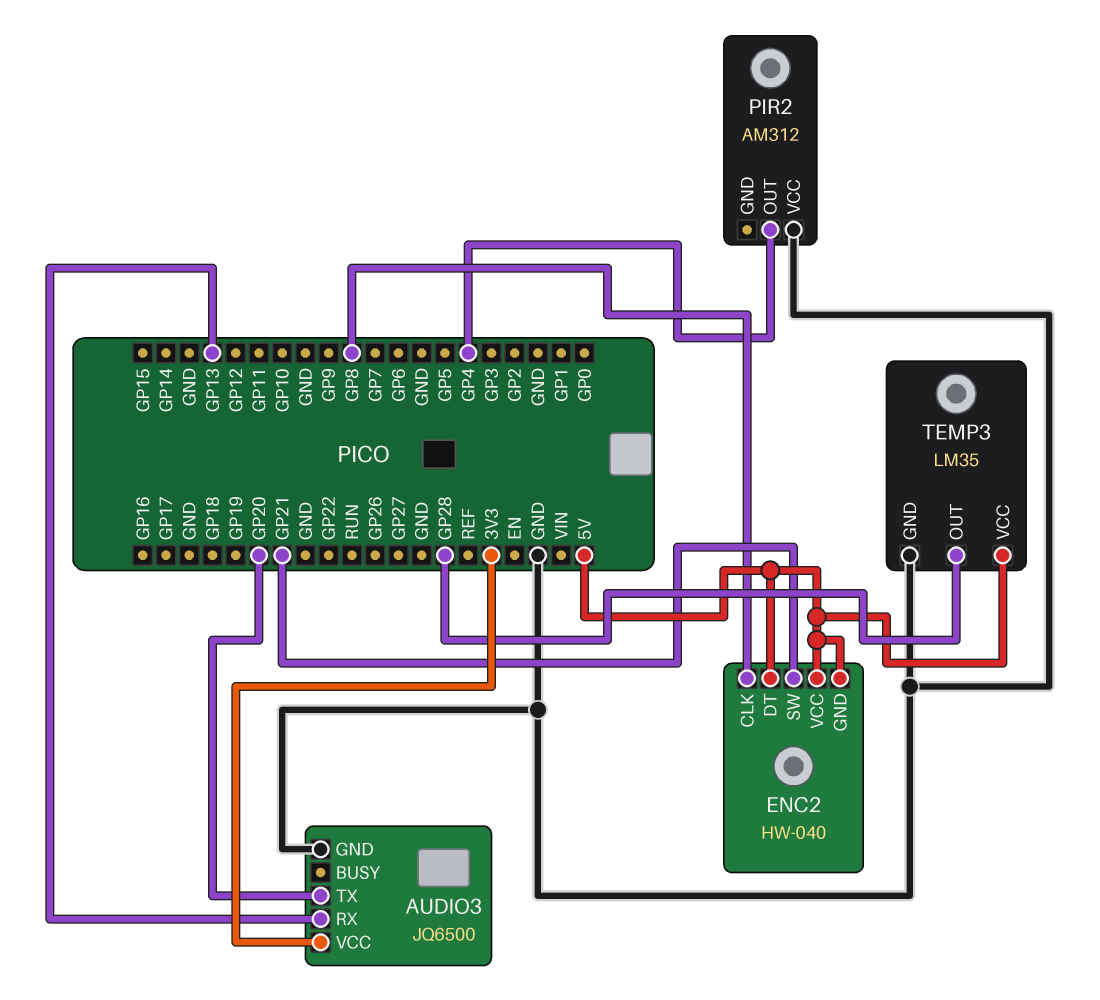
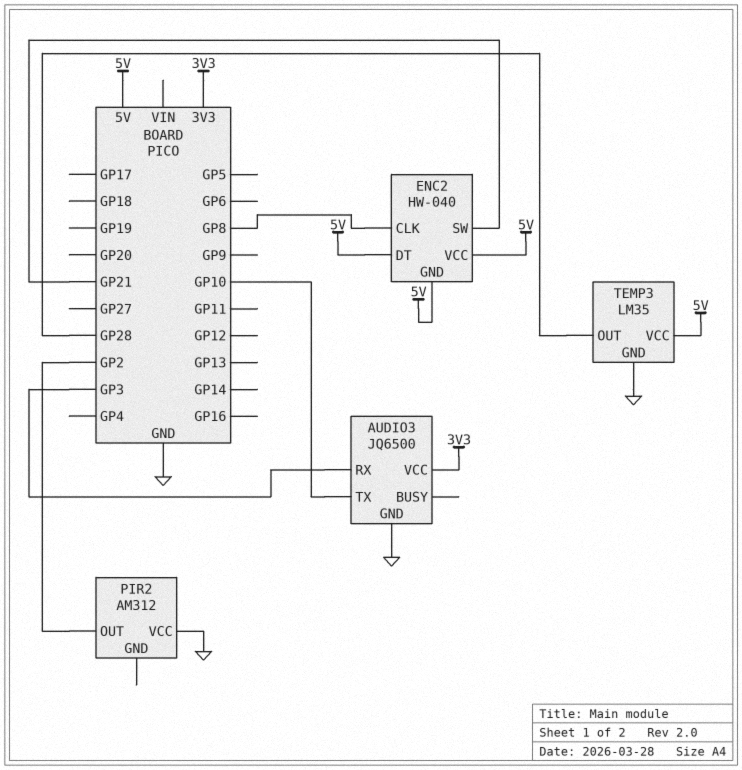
AUDIO3 pin RX: GP13 -> GP3
AUDIO3 pin TX: GP20 -> GP10
PIR2 pin OUT: GP4 -> GP2

